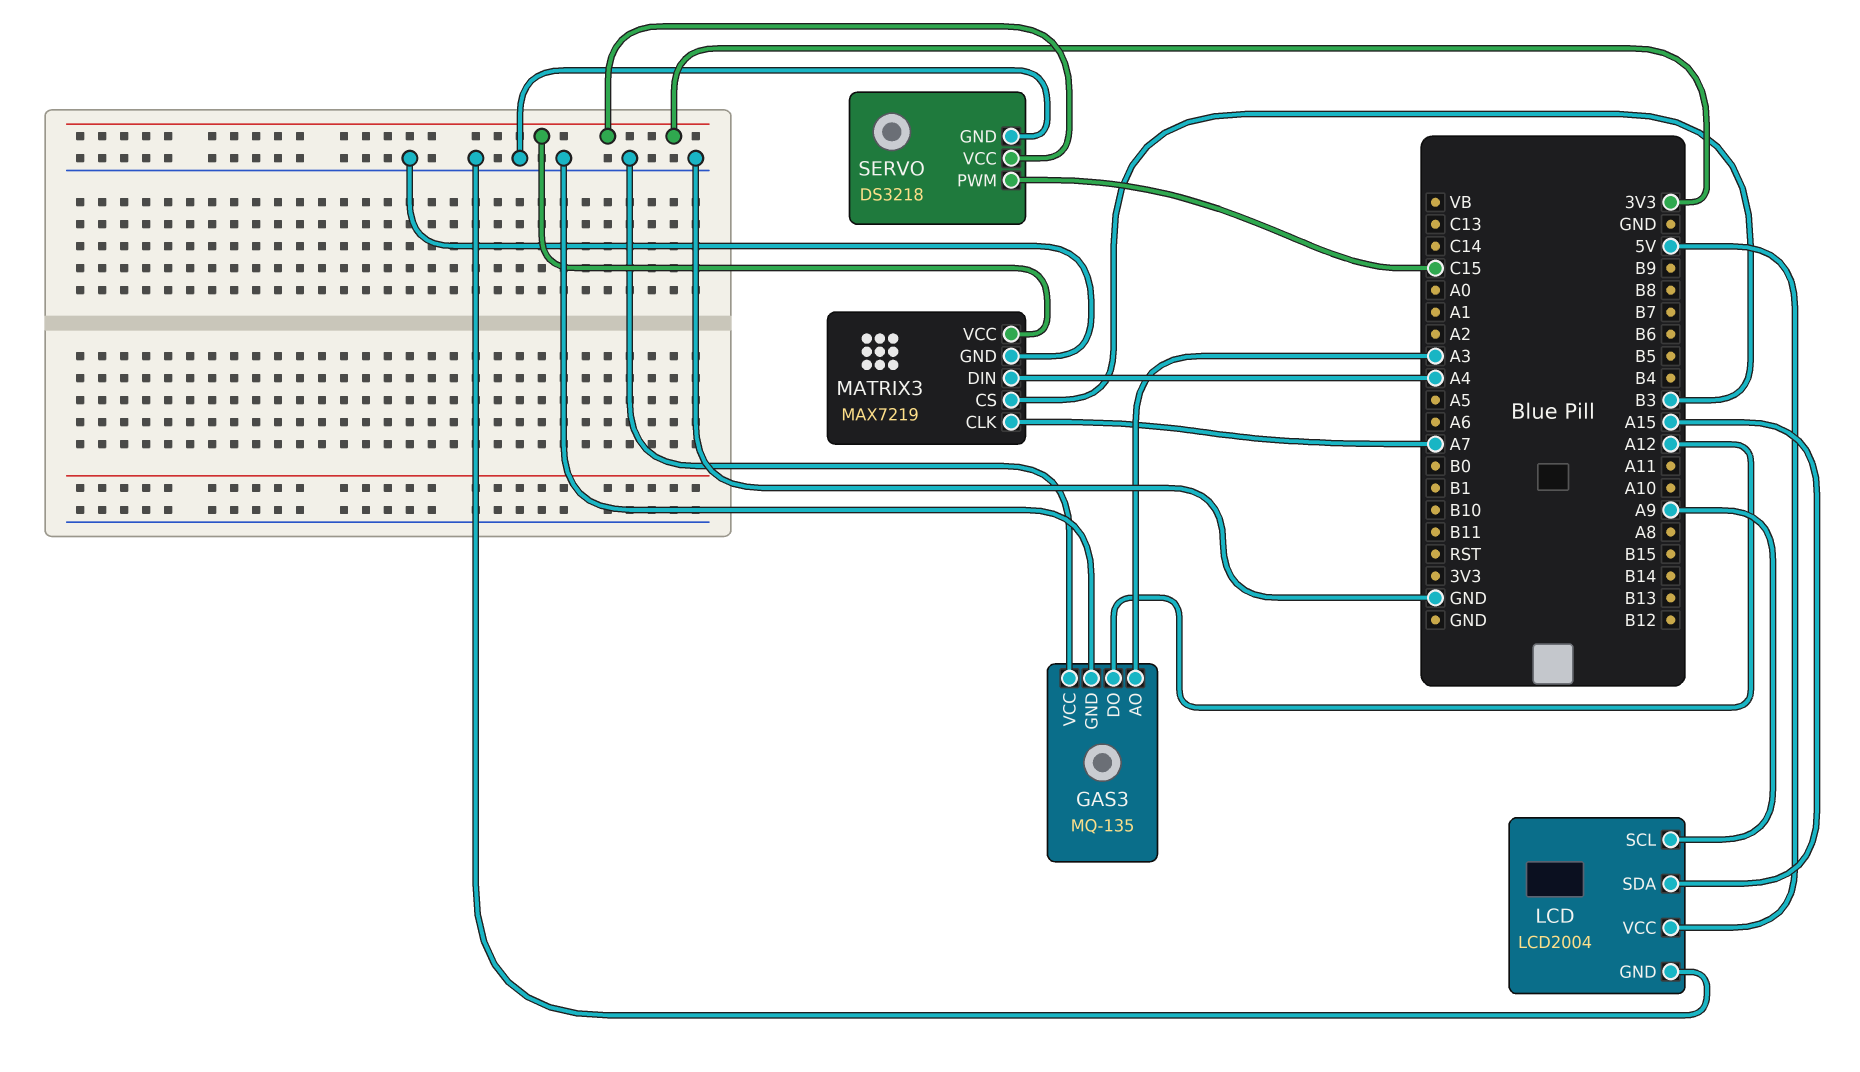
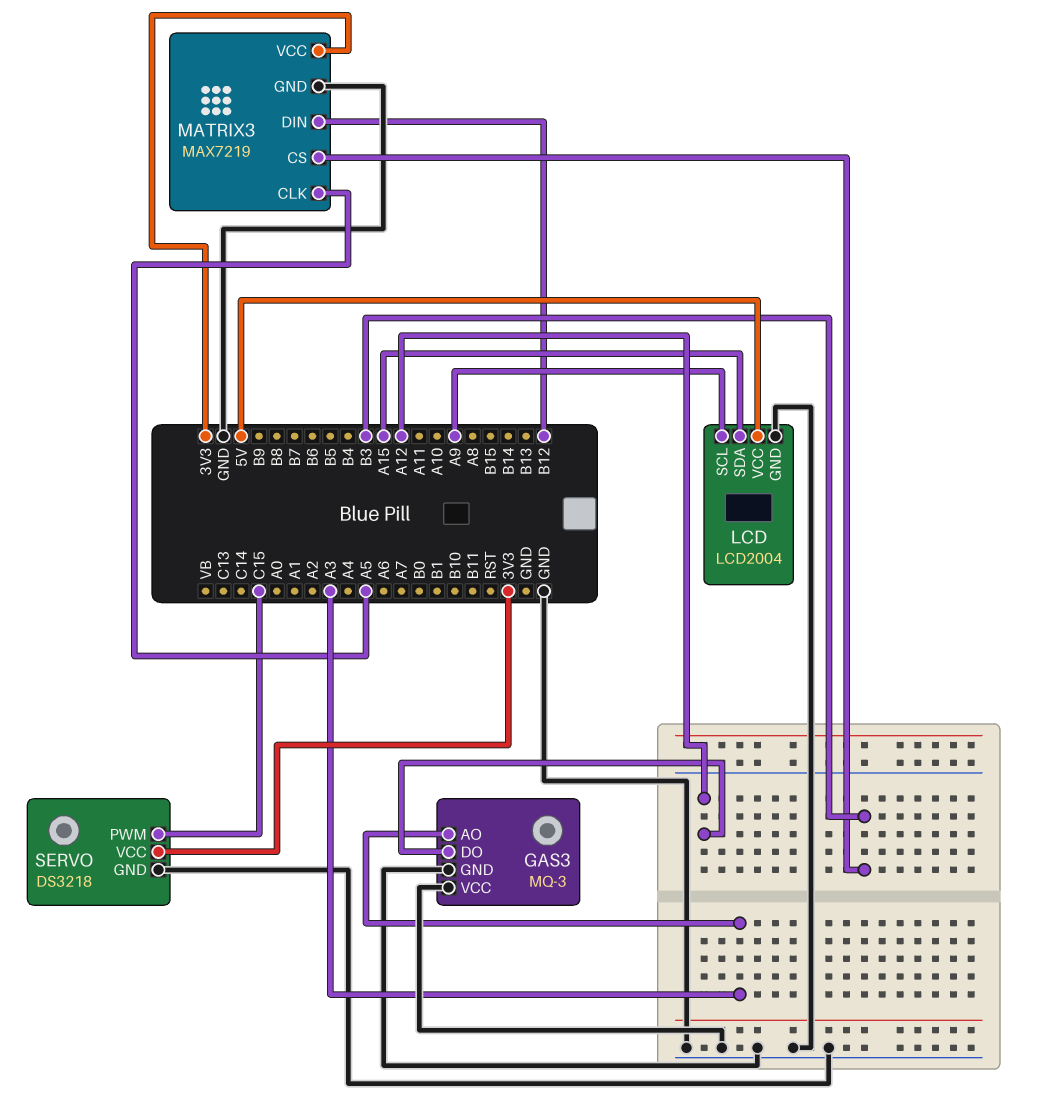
GAS3: MQ-135 -> MQ-3
MATRIX3 pin CLK: A7 -> A5
MATRIX3 pin DIN: A4 -> B12

